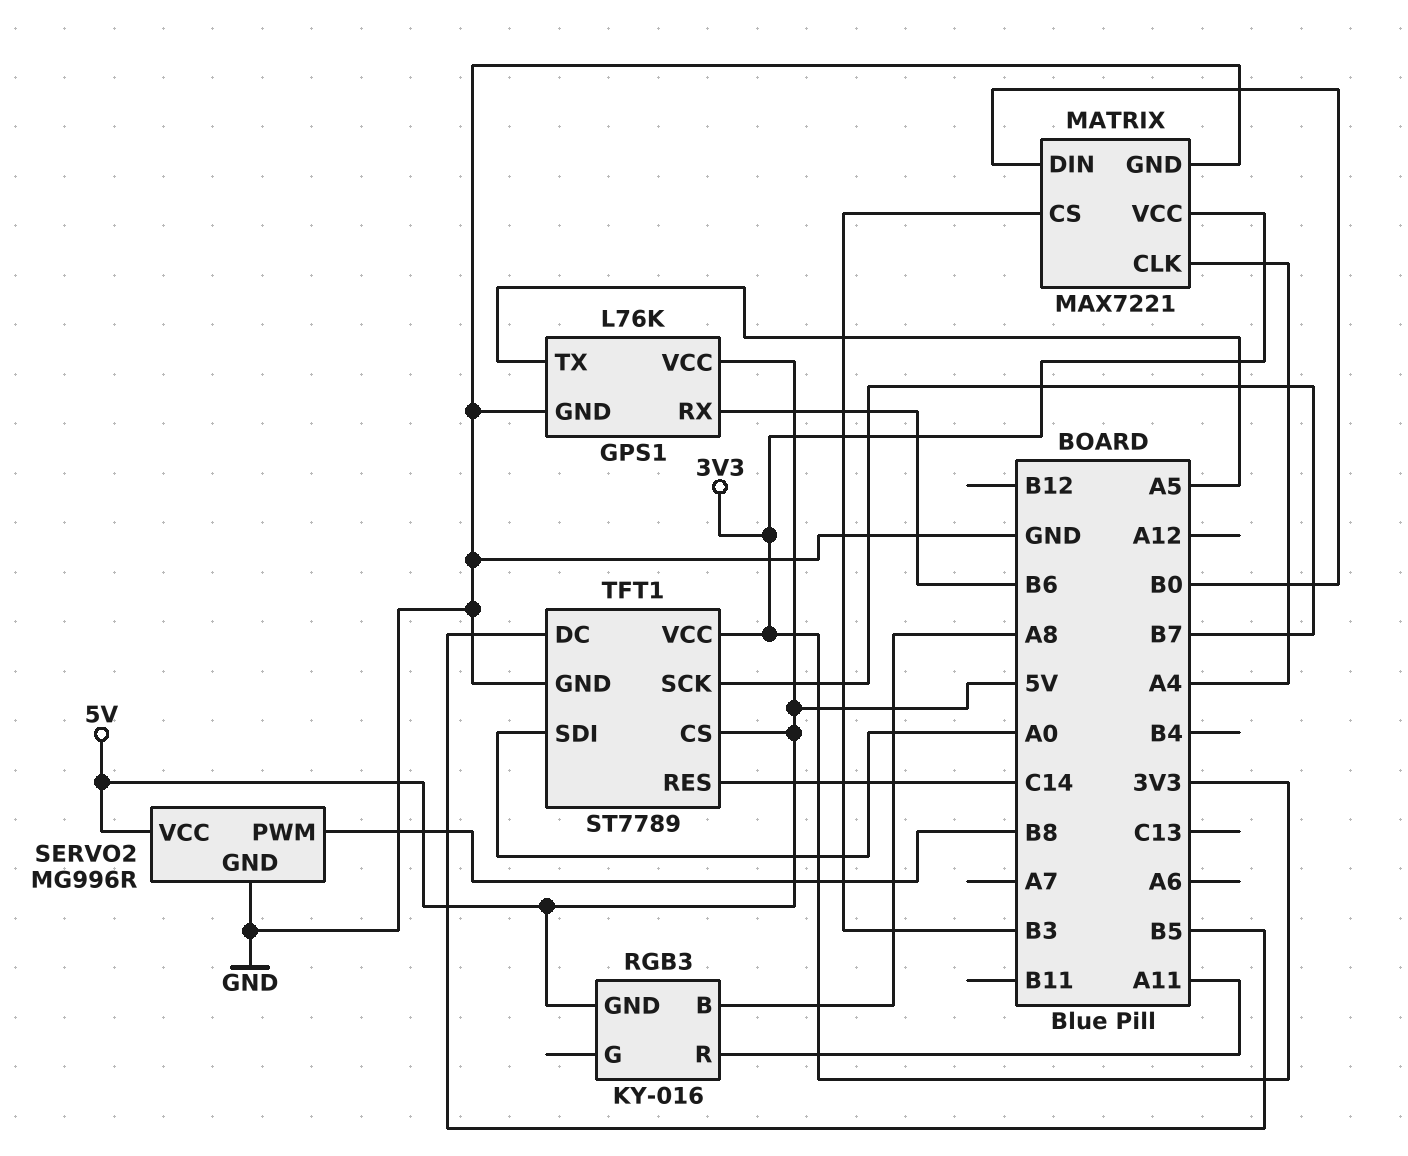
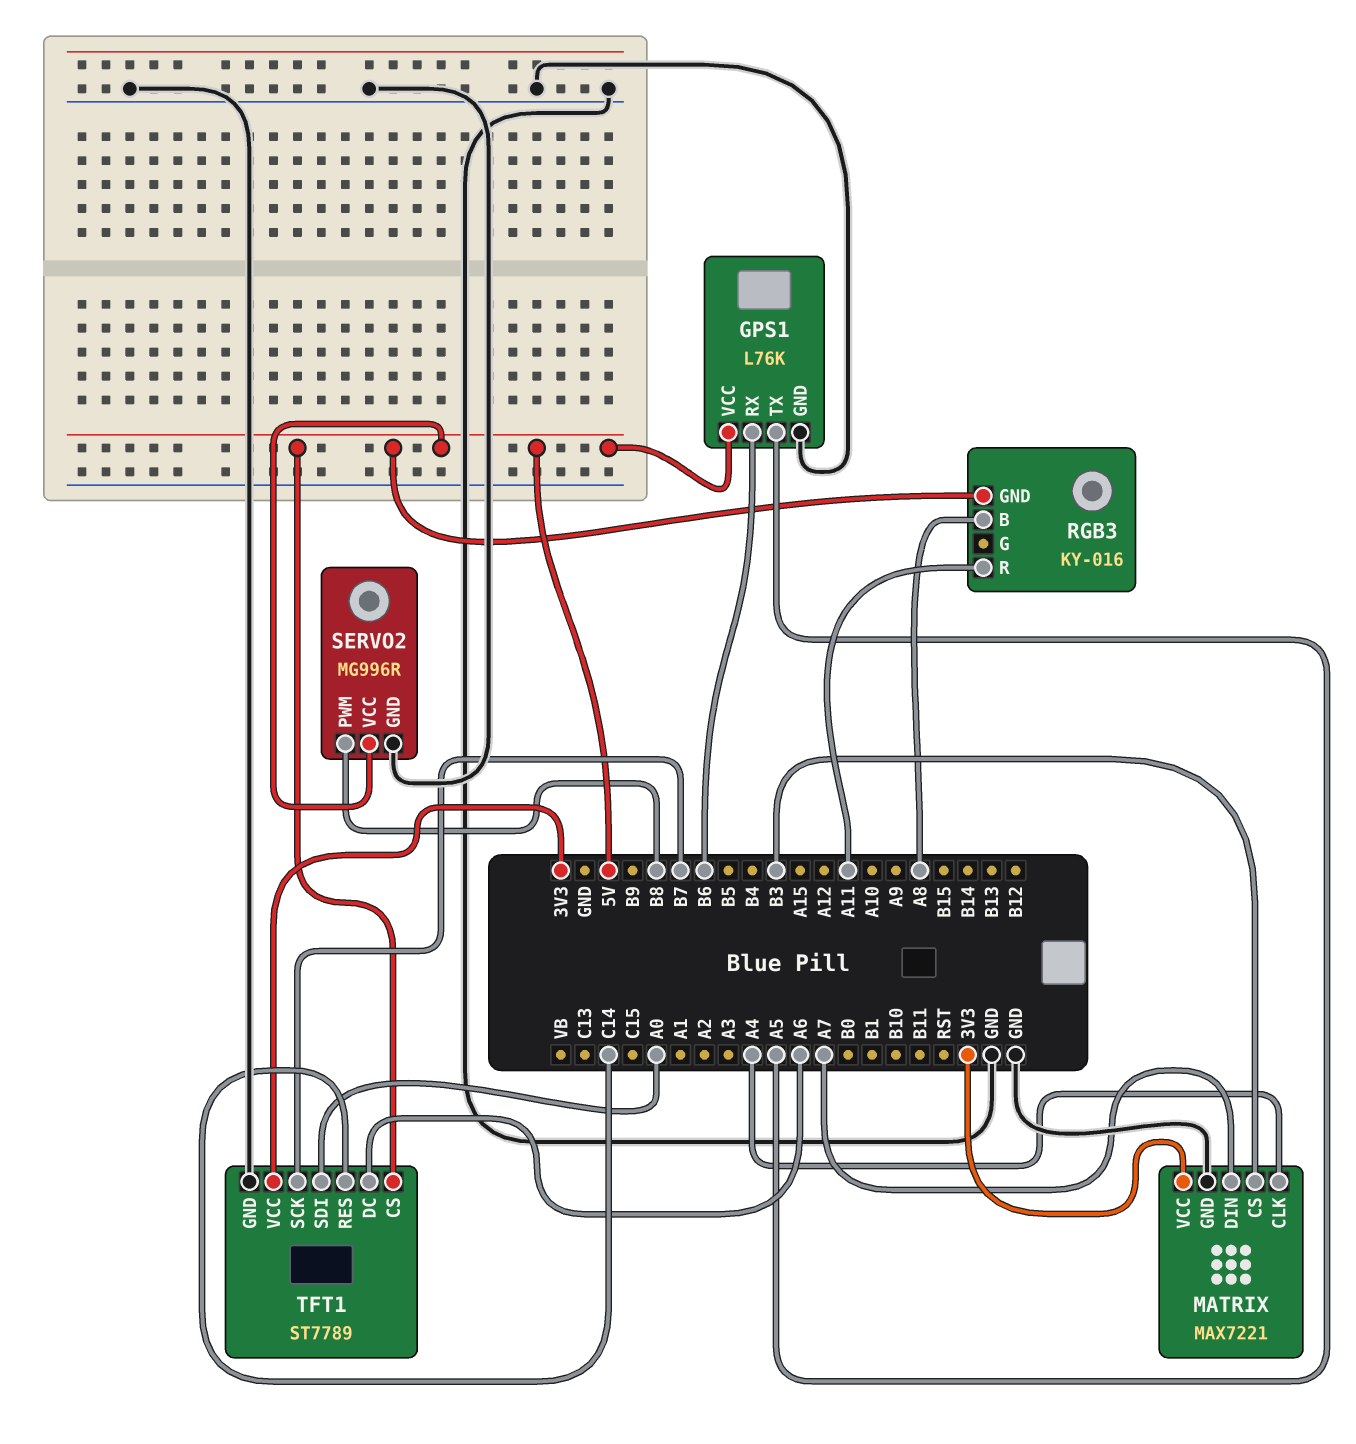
MATRIX pin DIN: B0 -> A7
TFT1 pin DC: B5 -> A6

